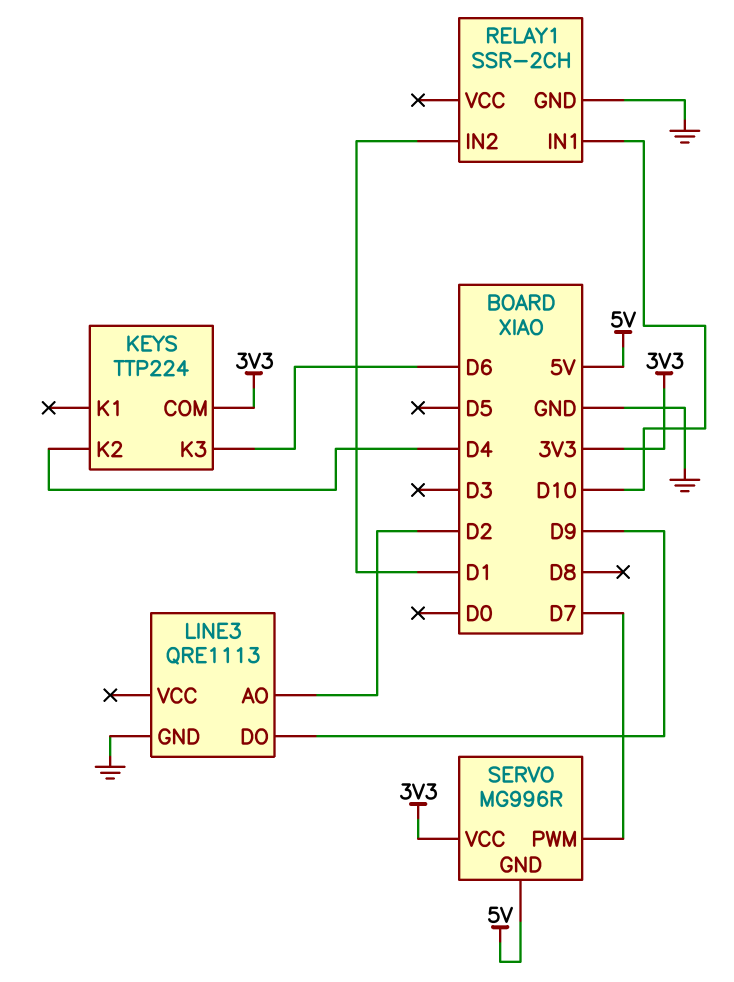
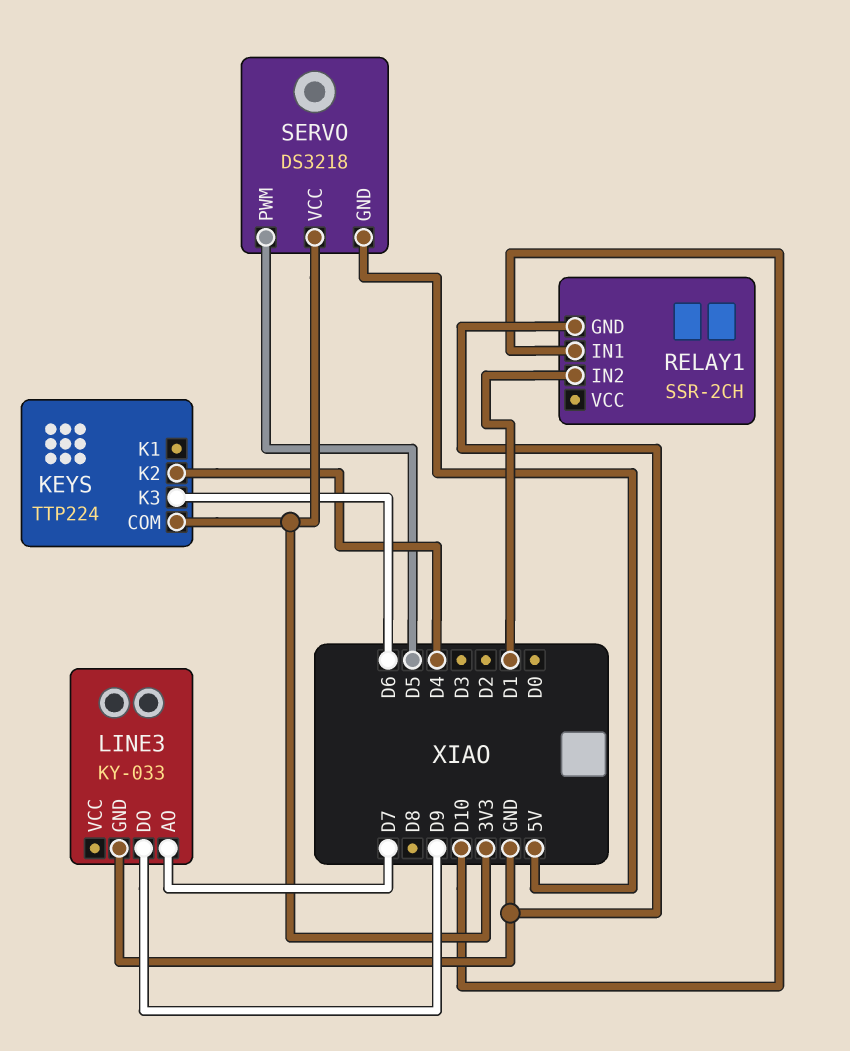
LINE3: QRE1113 -> KY-033
LINE3 pin AO: D2 -> D7
SERVO: MG996R -> DS3218
SERVO pin PWM: D7 -> D5

